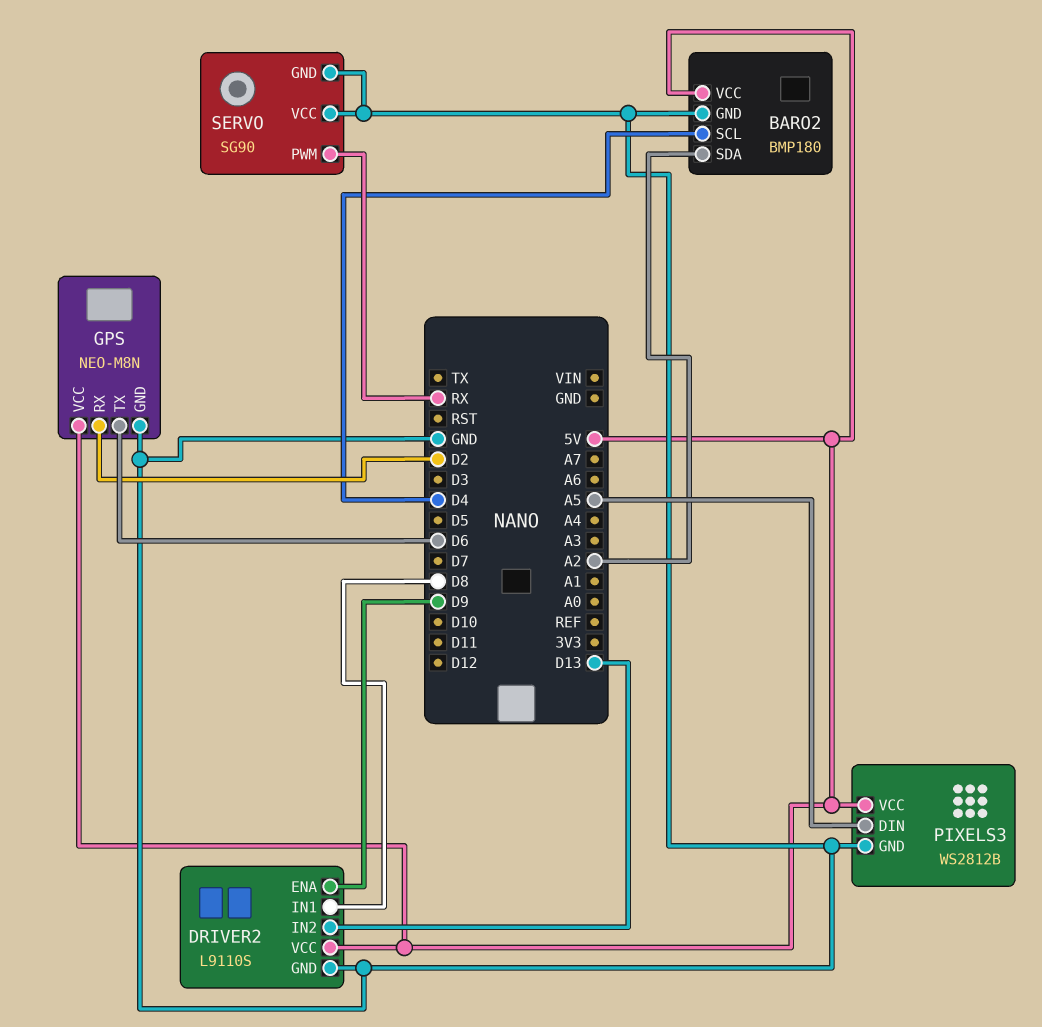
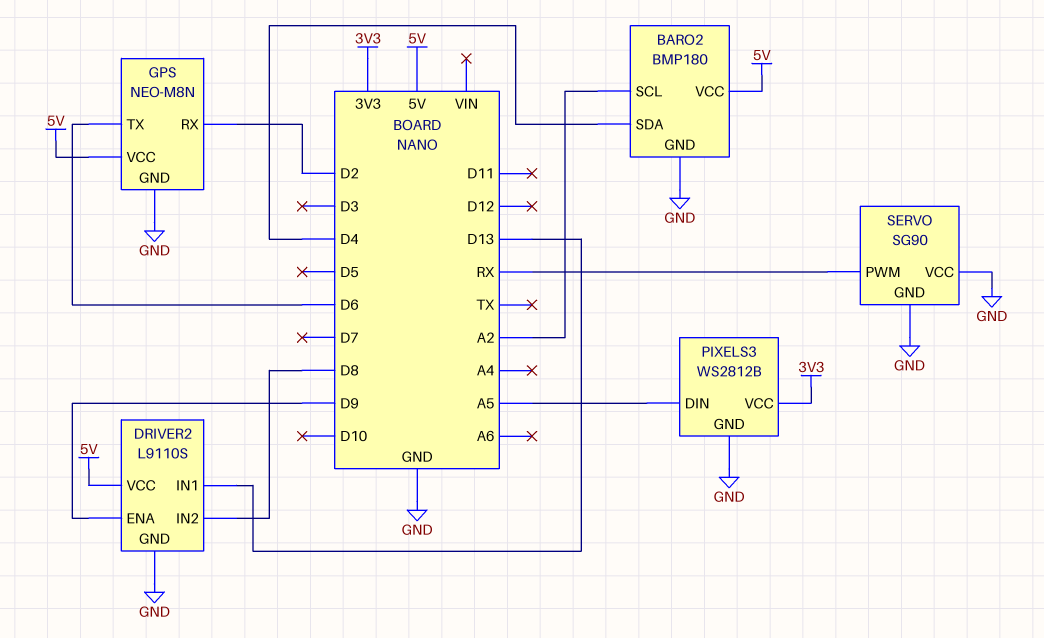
BARO2 pin SCL: D4 -> A2
BARO2 pin SDA: A2 -> D4
DRIVER2 pin IN1: D8 -> D13
DRIVER2 pin IN2: D13 -> D8
PIXELS3 pin VCC: 5V -> 3V3

